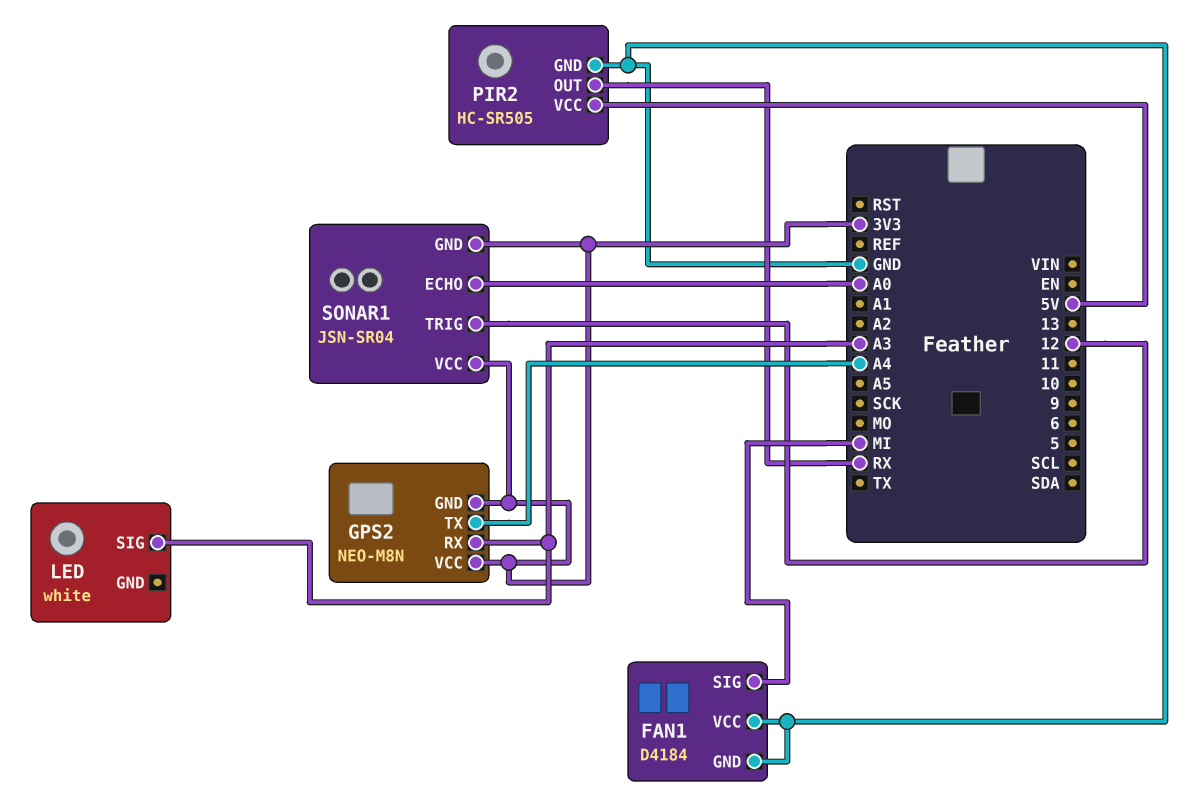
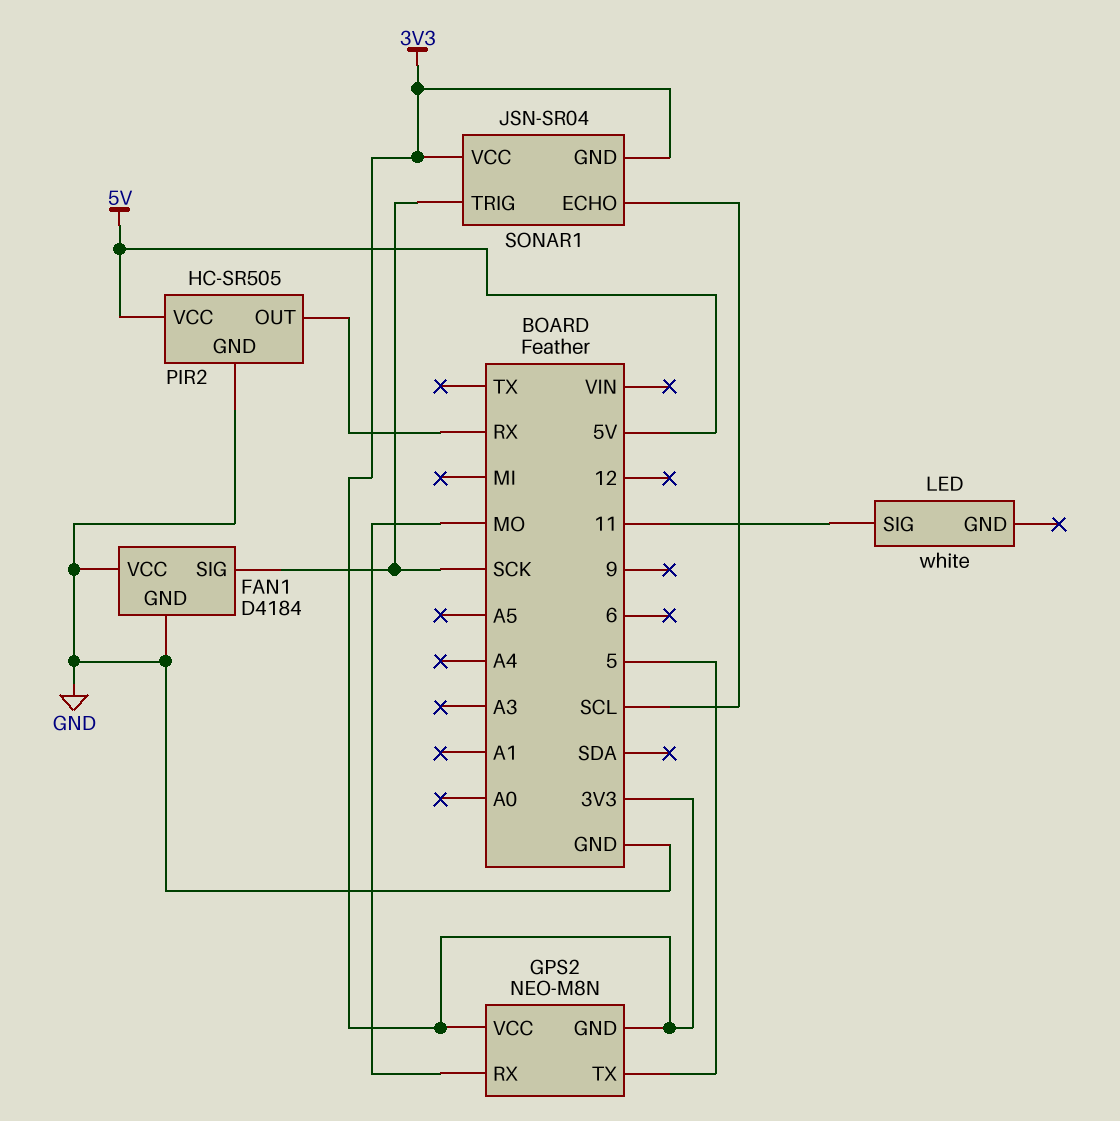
FAN1 pin SIG: MI -> SCK
GPS2 pin RX: A3 -> MO
GPS2 pin TX: A4 -> 5
LED pin SIG: A3 -> 11
SONAR1 pin ECHO: A0 -> SCL
SONAR1 pin TRIG: 12 -> SCK

